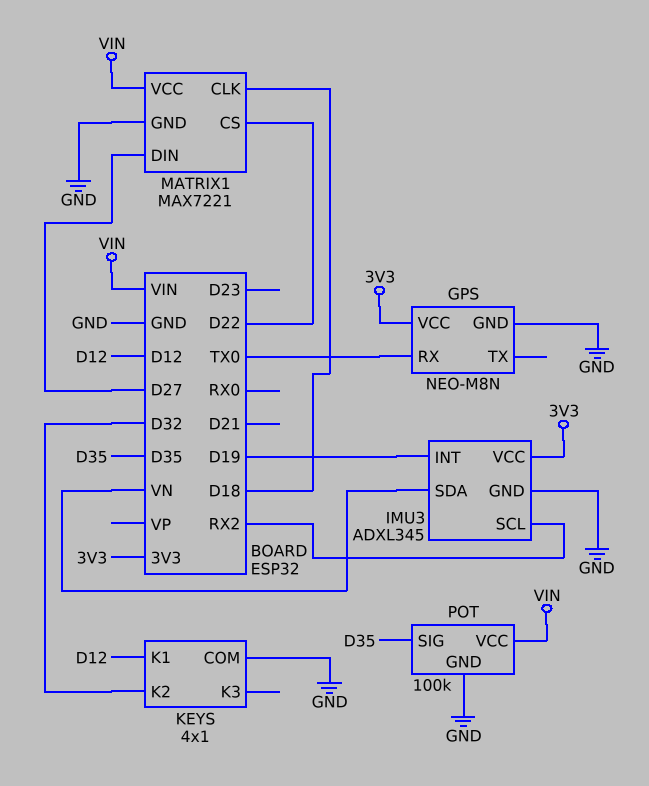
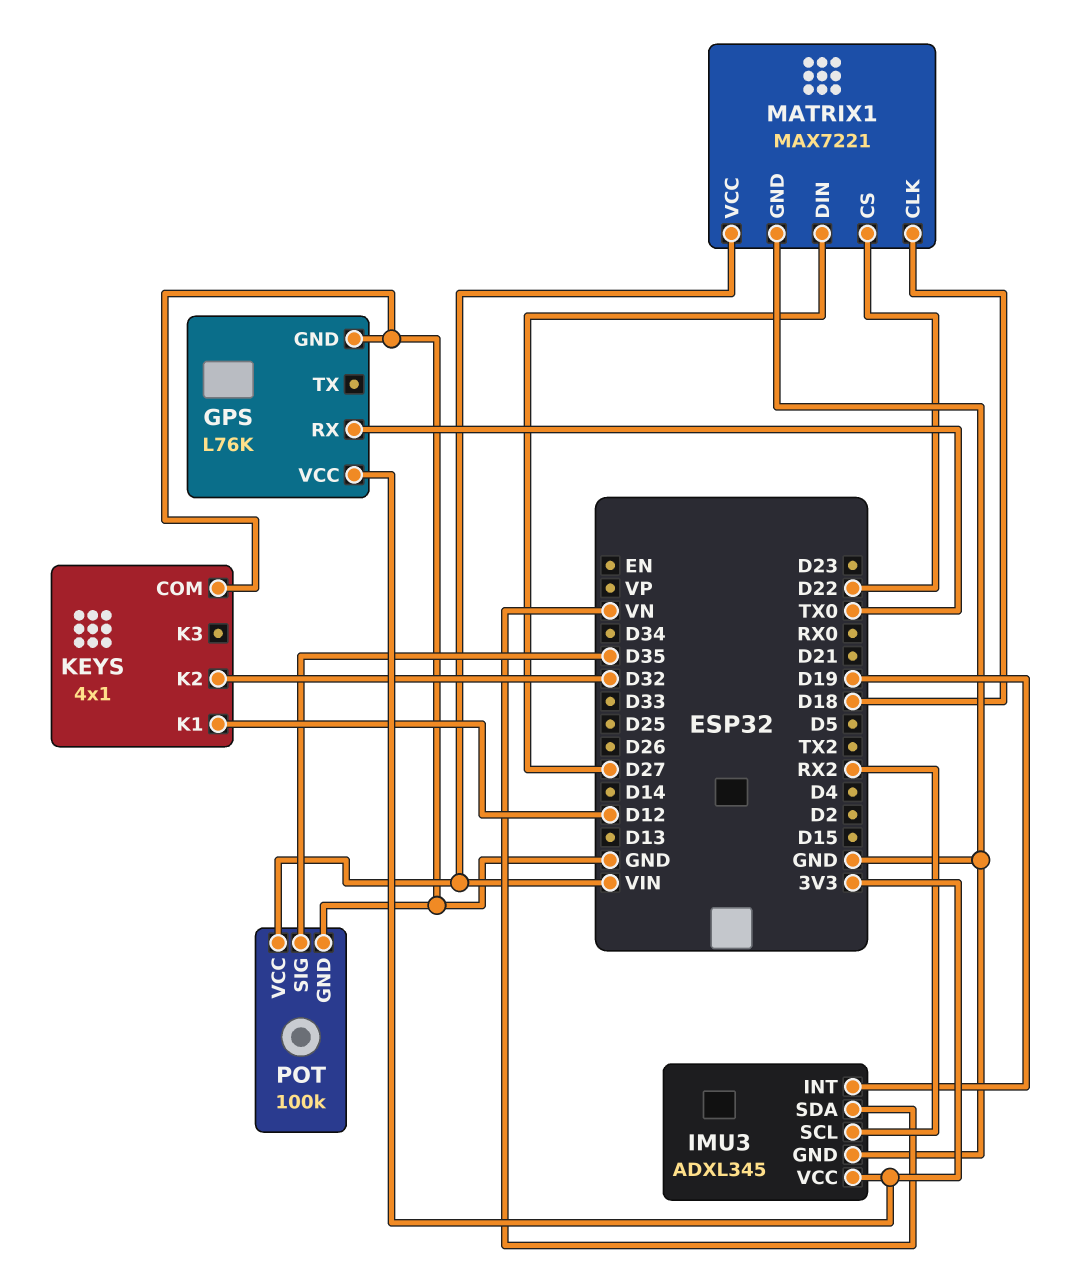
GPS: NEO-M8N -> L76K

